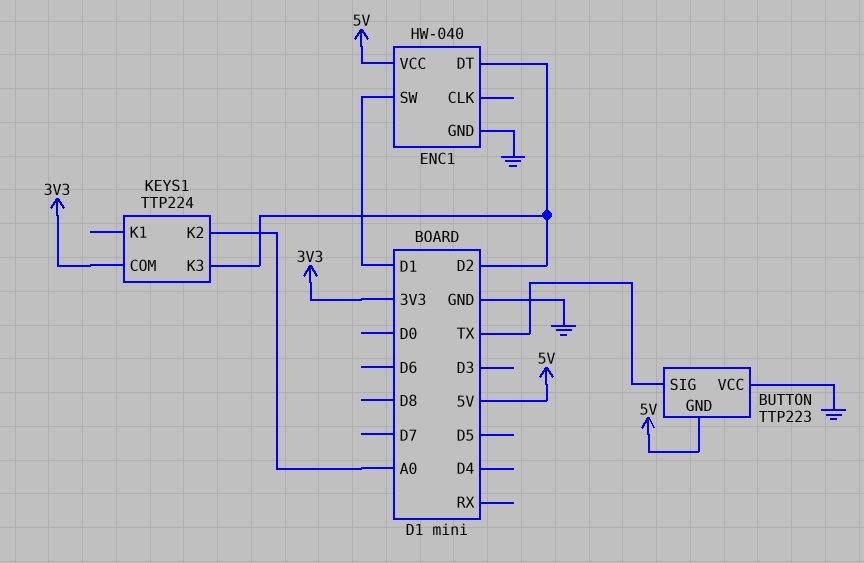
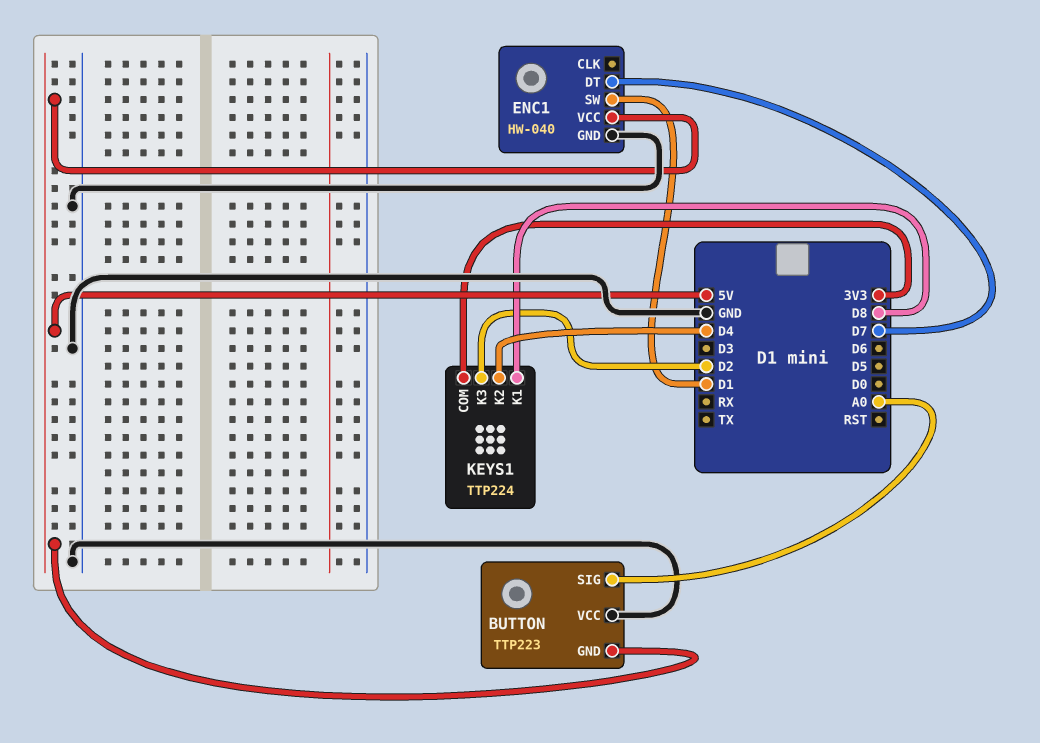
BUTTON pin SIG: TX -> A0
ENC1 pin DT: D2 -> D7
KEYS1 pin K1: none -> D8
KEYS1 pin K2: A0 -> D4

